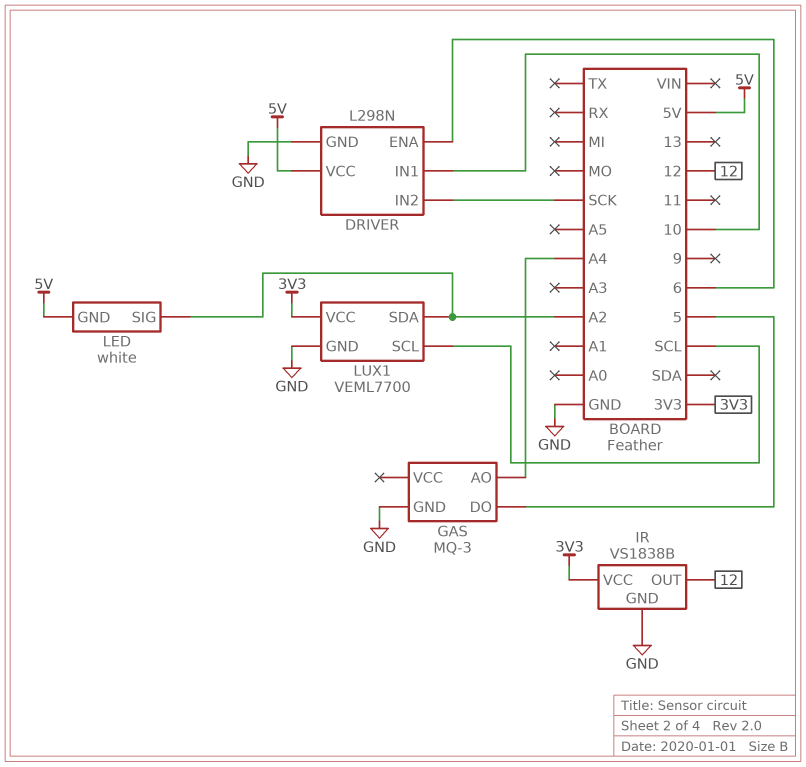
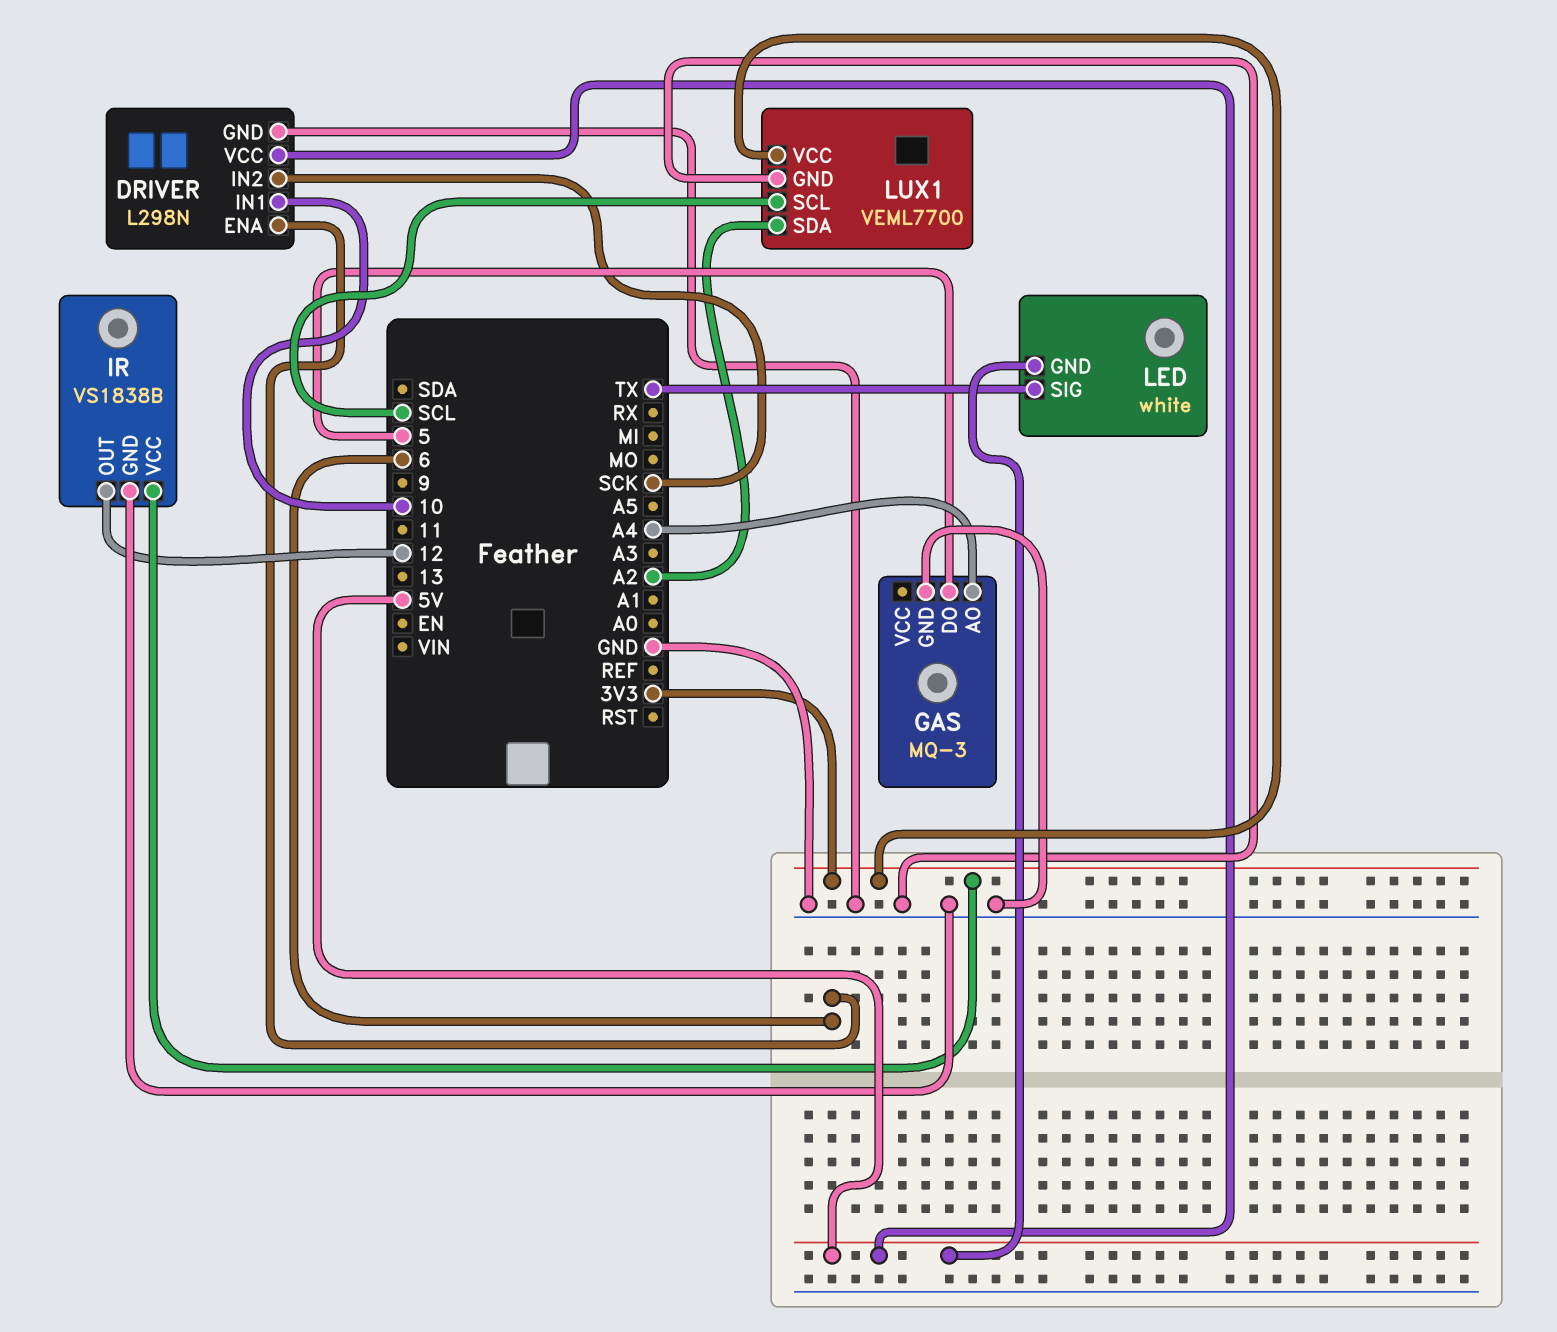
LED pin SIG: A2 -> TX

